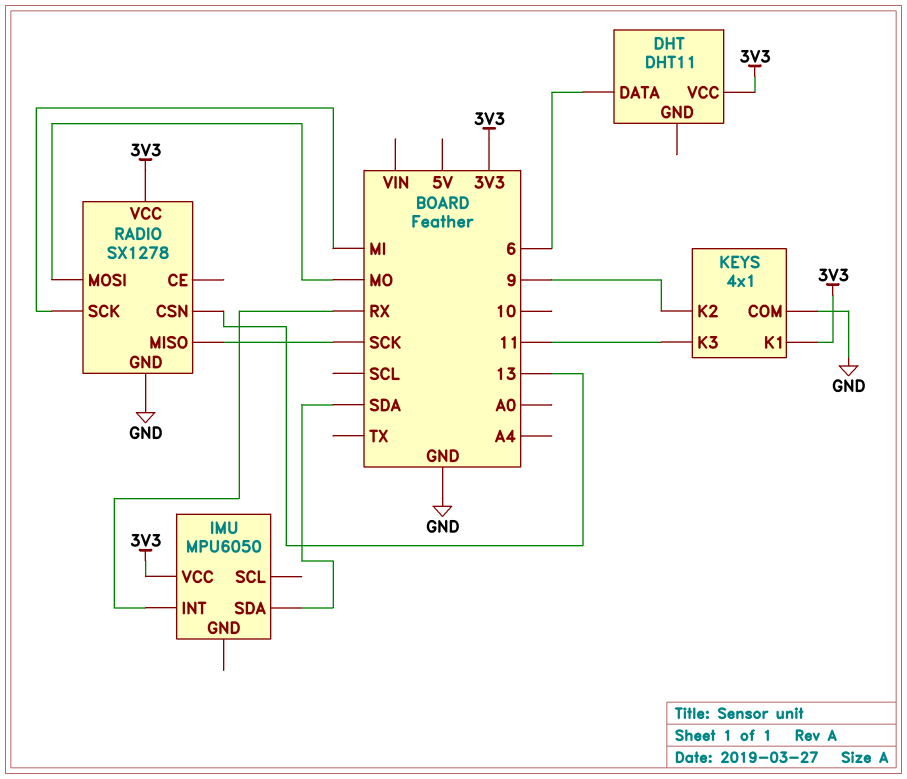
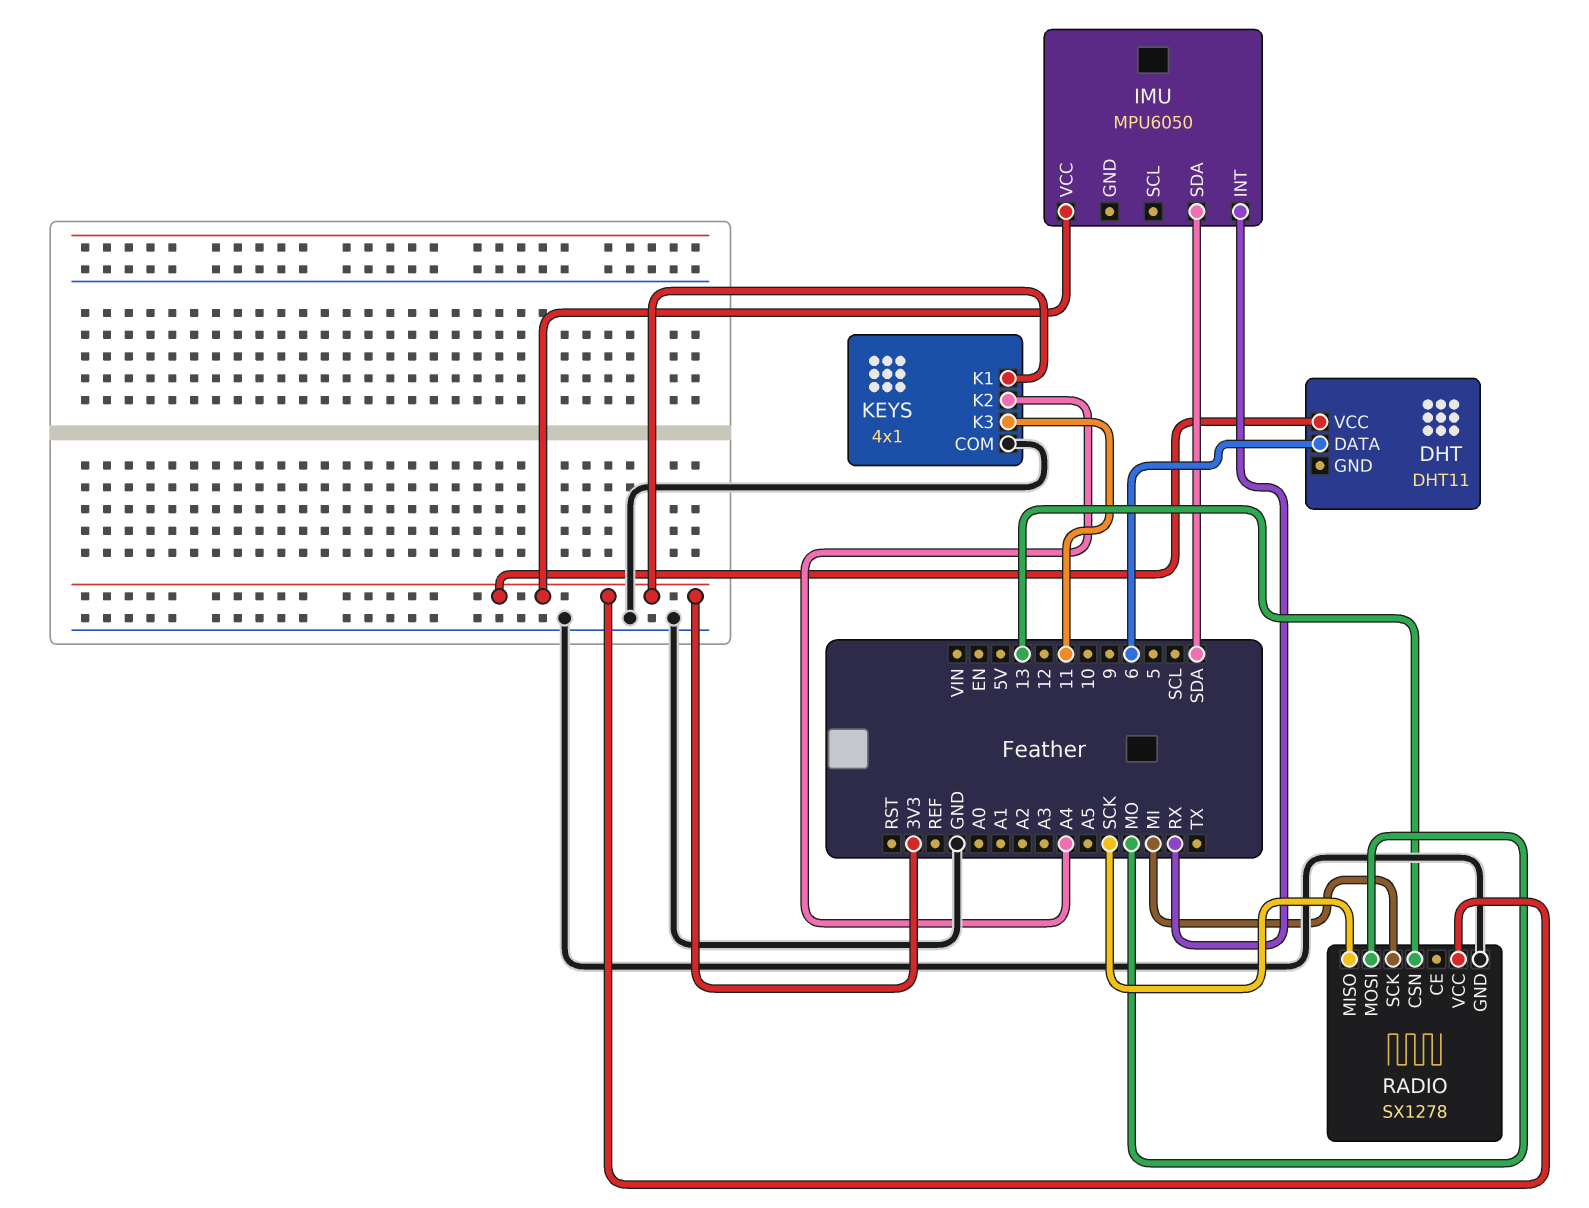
KEYS pin K2: 9 -> A4

